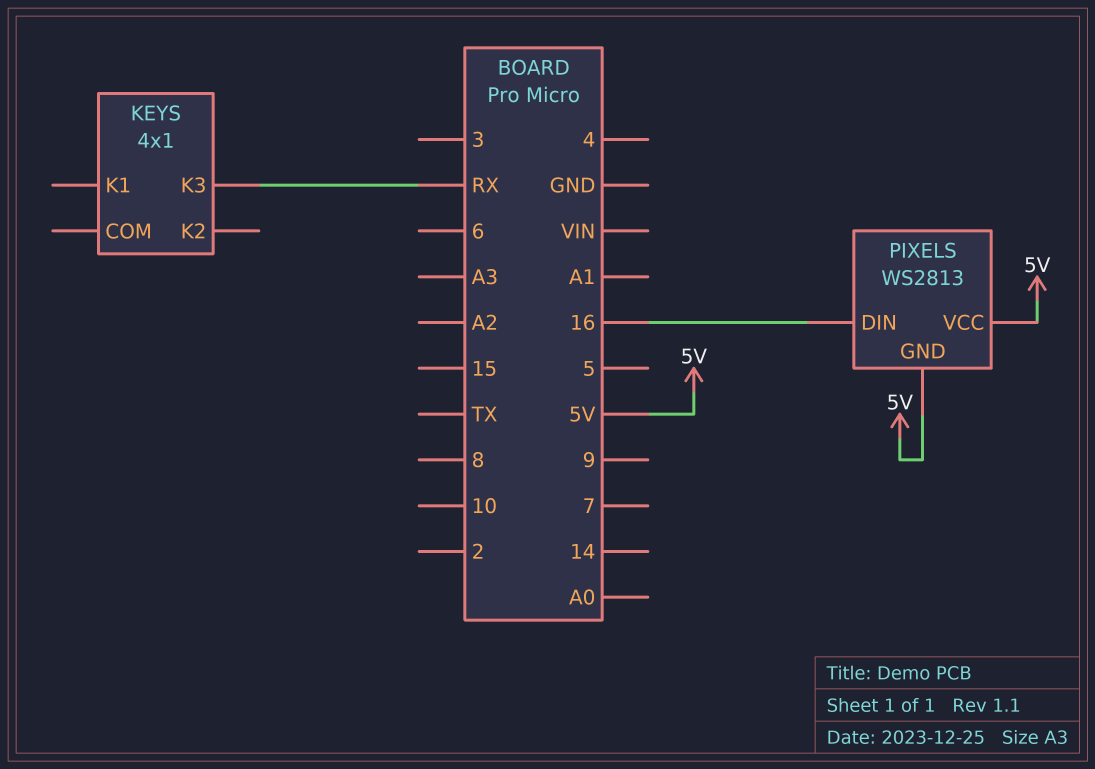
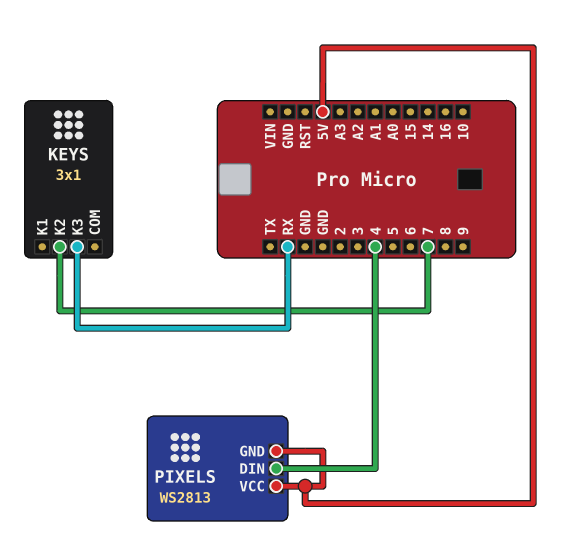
KEYS: 4x1 -> 3x1
KEYS pin K2: none -> 7
PIXELS pin DIN: 16 -> 4

